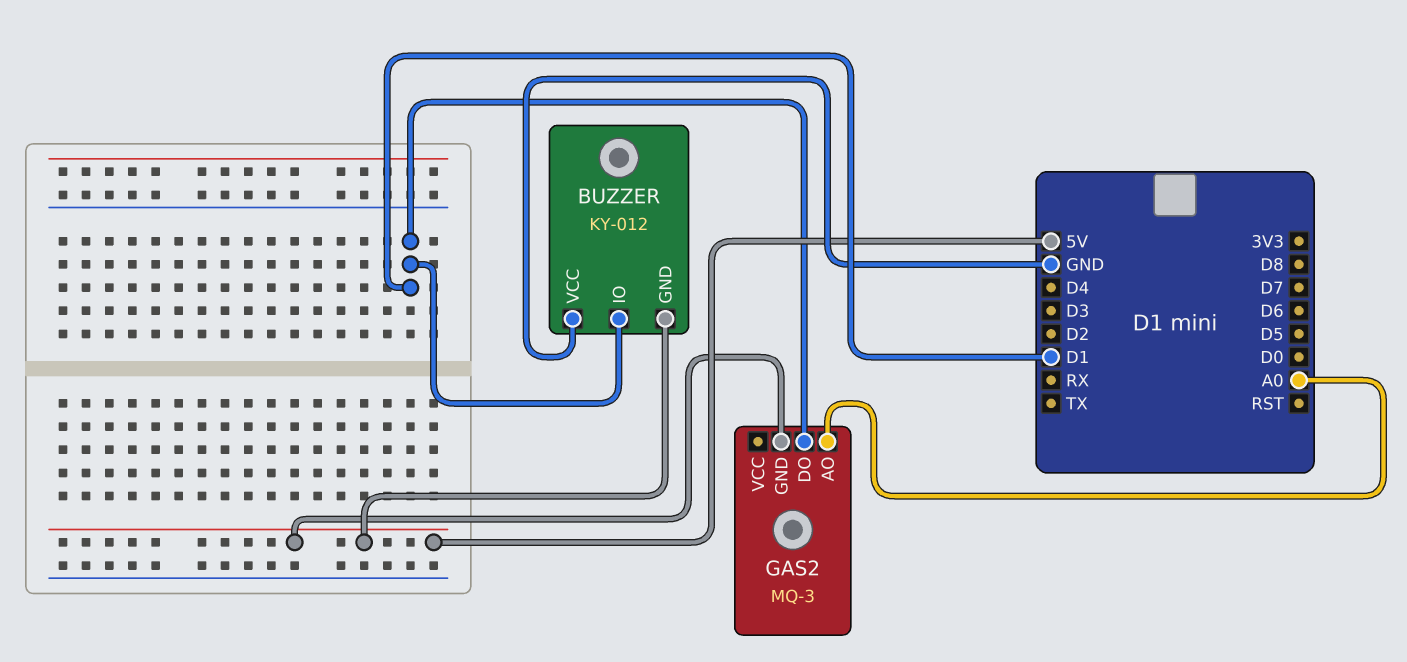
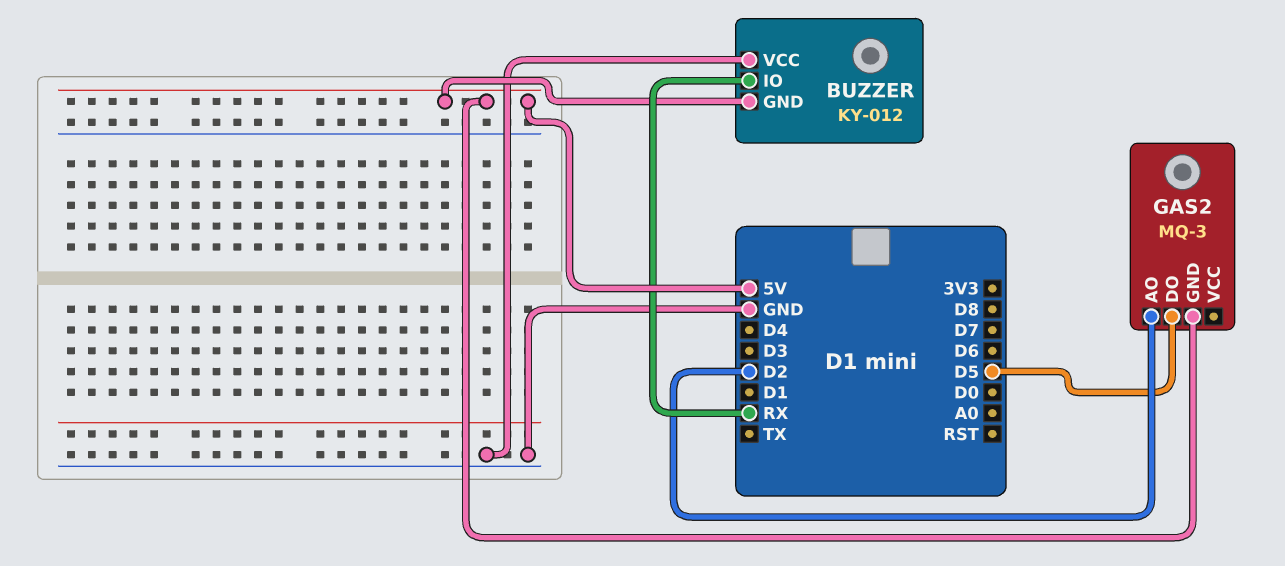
BUZZER pin IO: D1 -> RX
GAS2 pin AO: A0 -> D2
GAS2 pin DO: D1 -> D5

